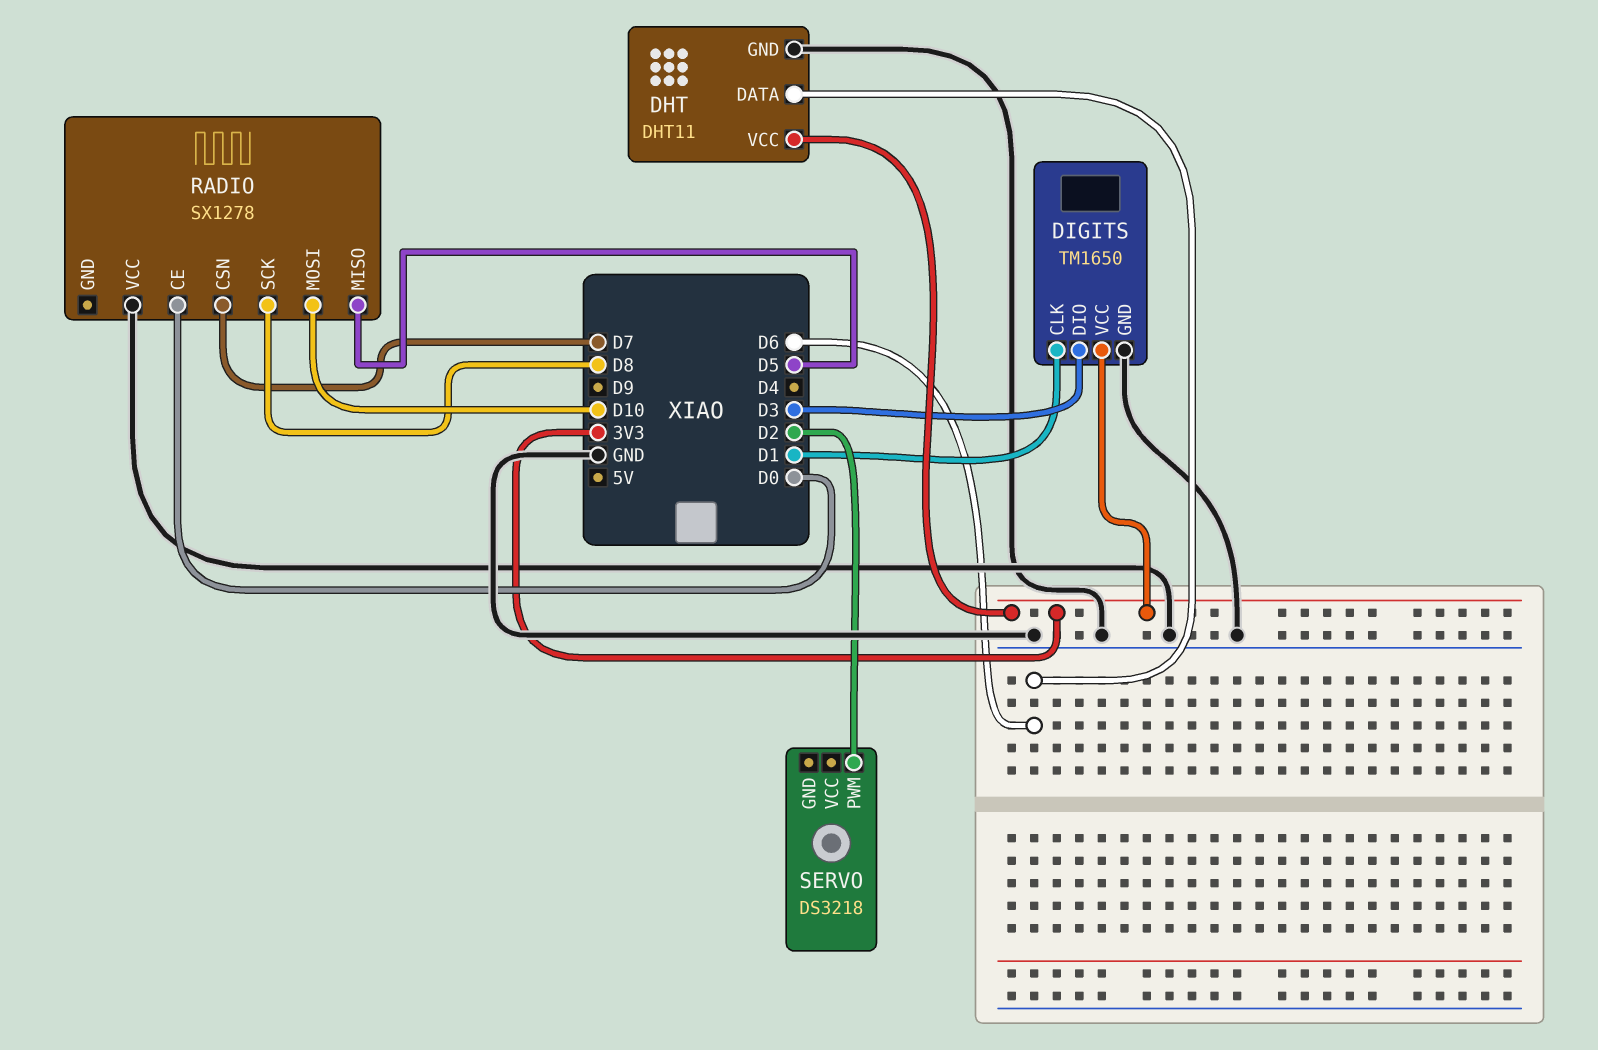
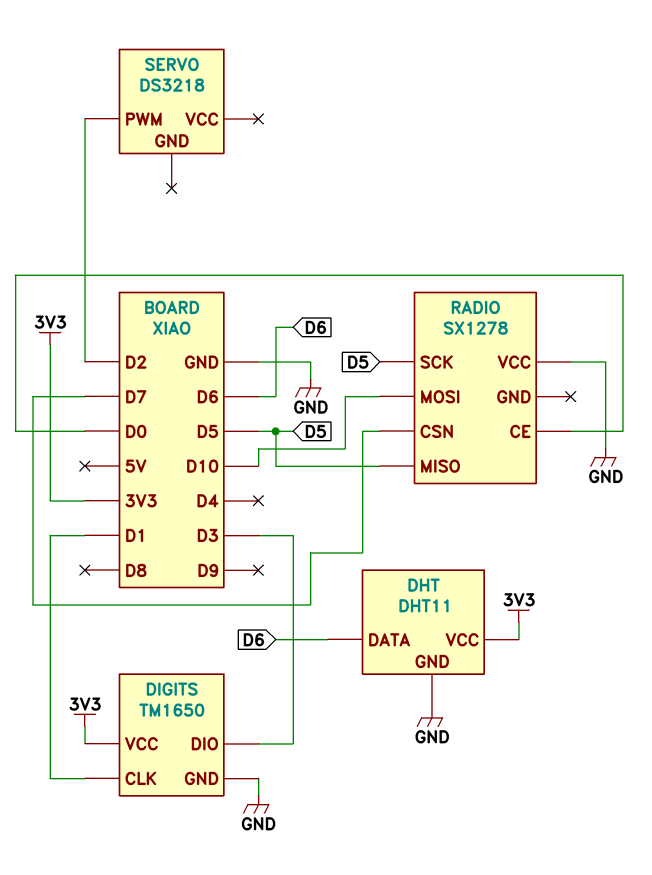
RADIO pin SCK: D8 -> D5

